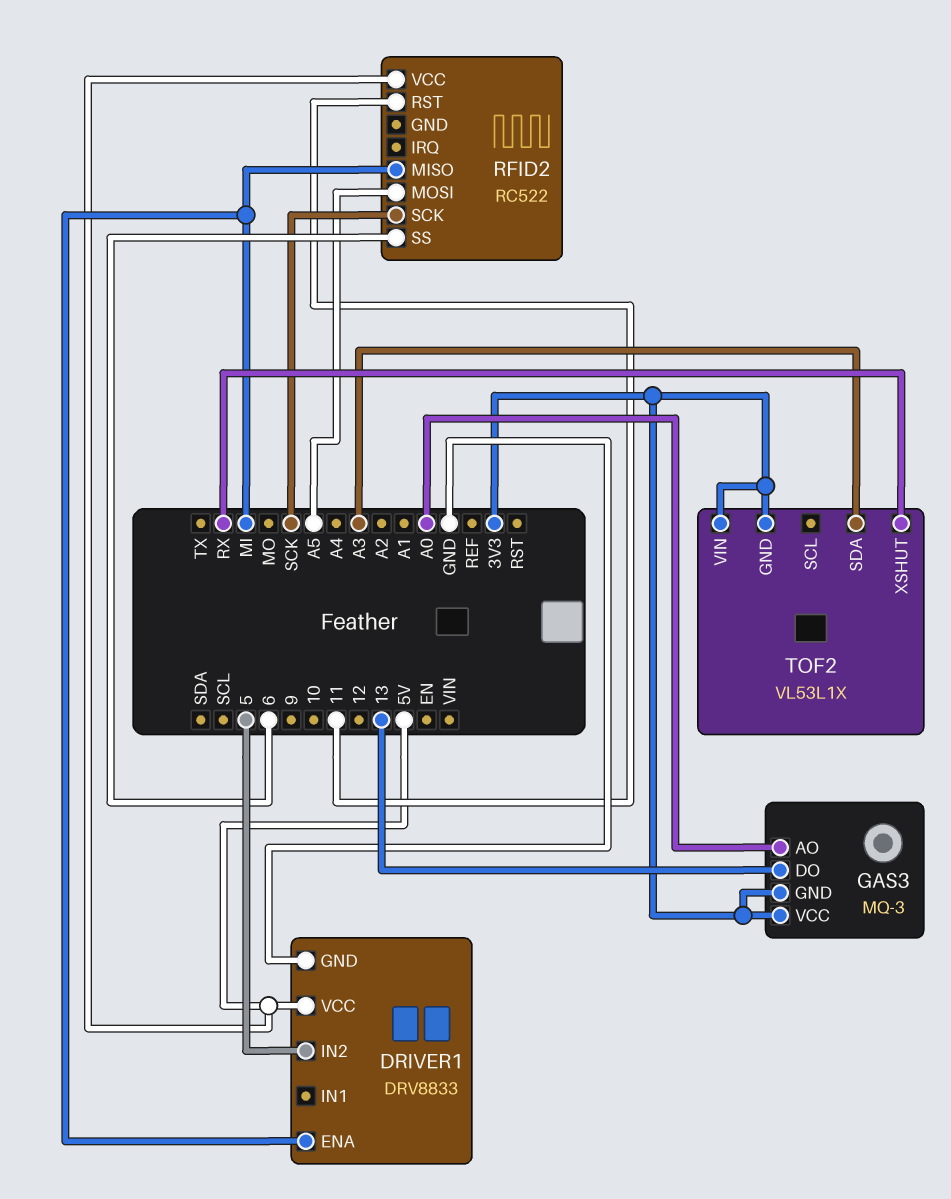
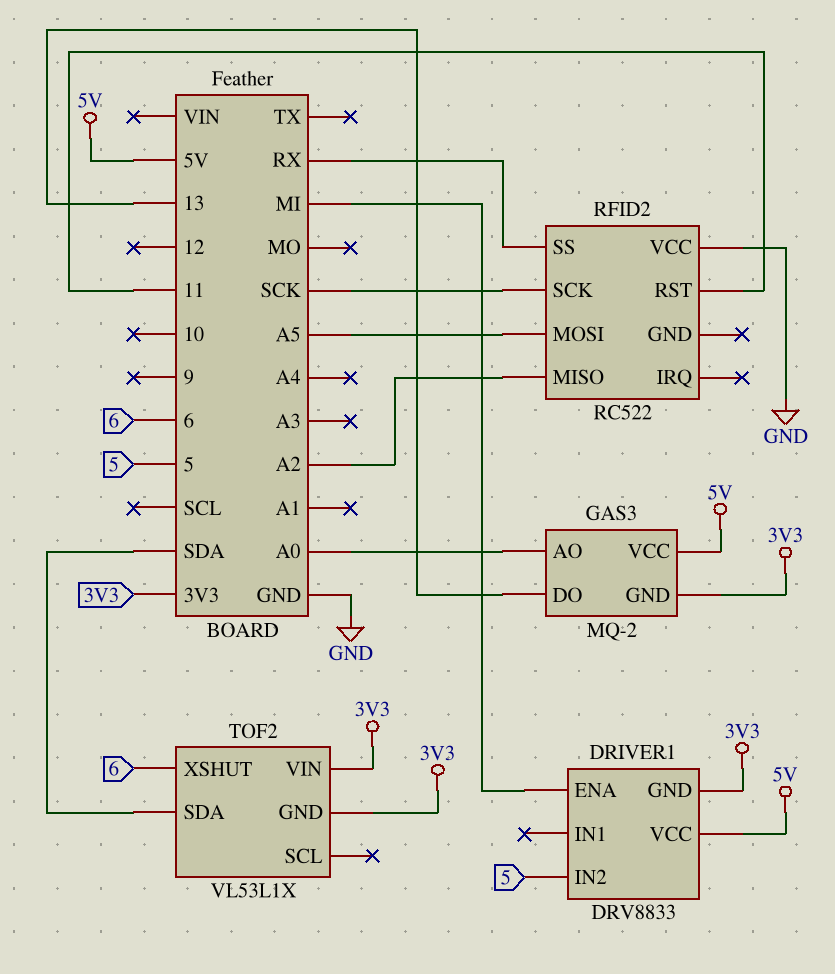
DRIVER1 pin GND: GND -> 3V3
GAS3: MQ-3 -> MQ-2
GAS3 pin VCC: 3V3 -> 5V
RFID2 pin MISO: MI -> A2
RFID2 pin SS: 6 -> RX
RFID2 pin VCC: 5V -> GND
TOF2 pin SDA: A3 -> SDA
TOF2 pin XSHUT: RX -> 6

